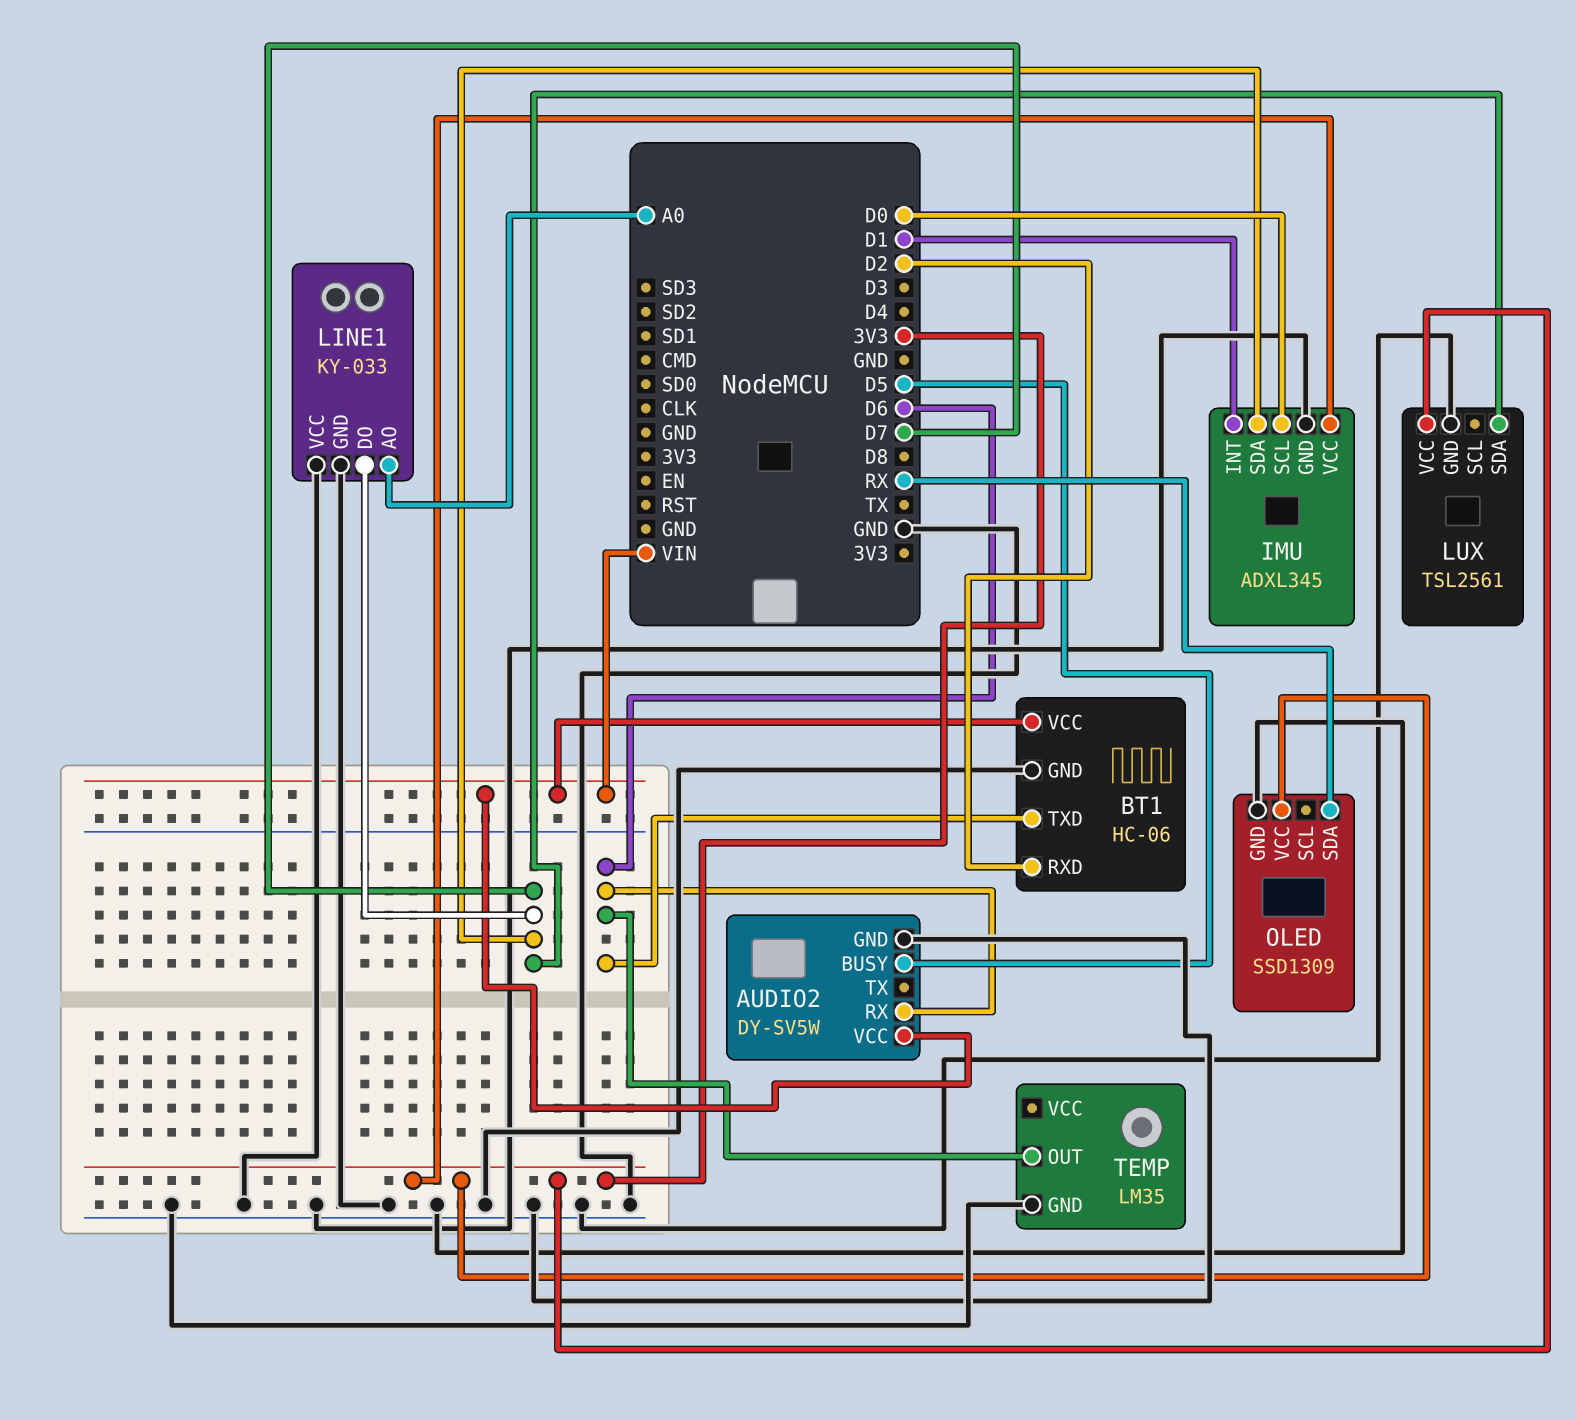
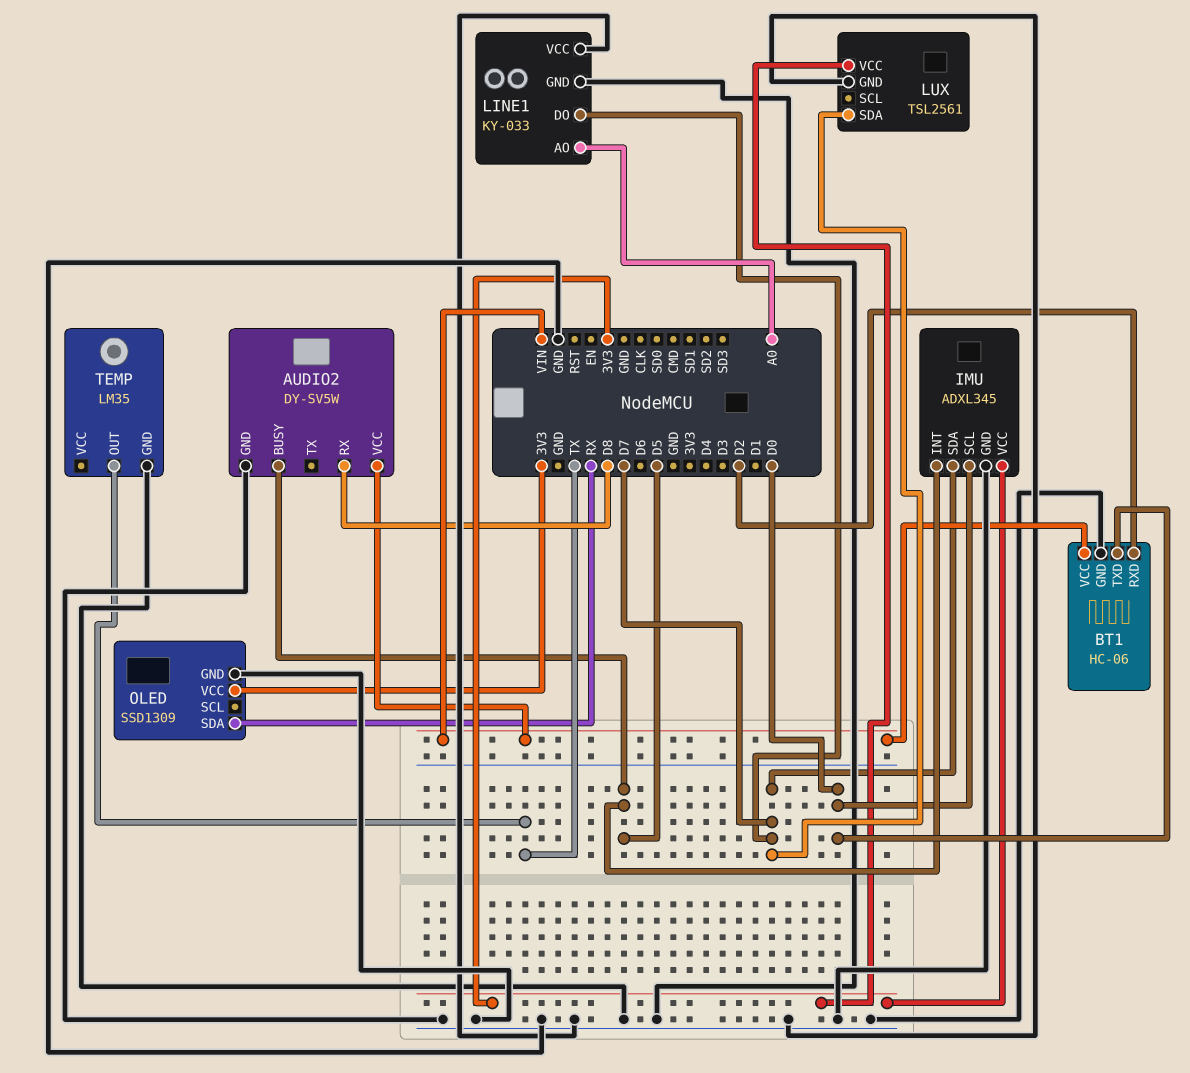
AUDIO2 pin RX: D6 -> D8
BT1 pin TXD: D6 -> D0
IMU pin INT: D1 -> D5
TEMP pin OUT: D6 -> TX

